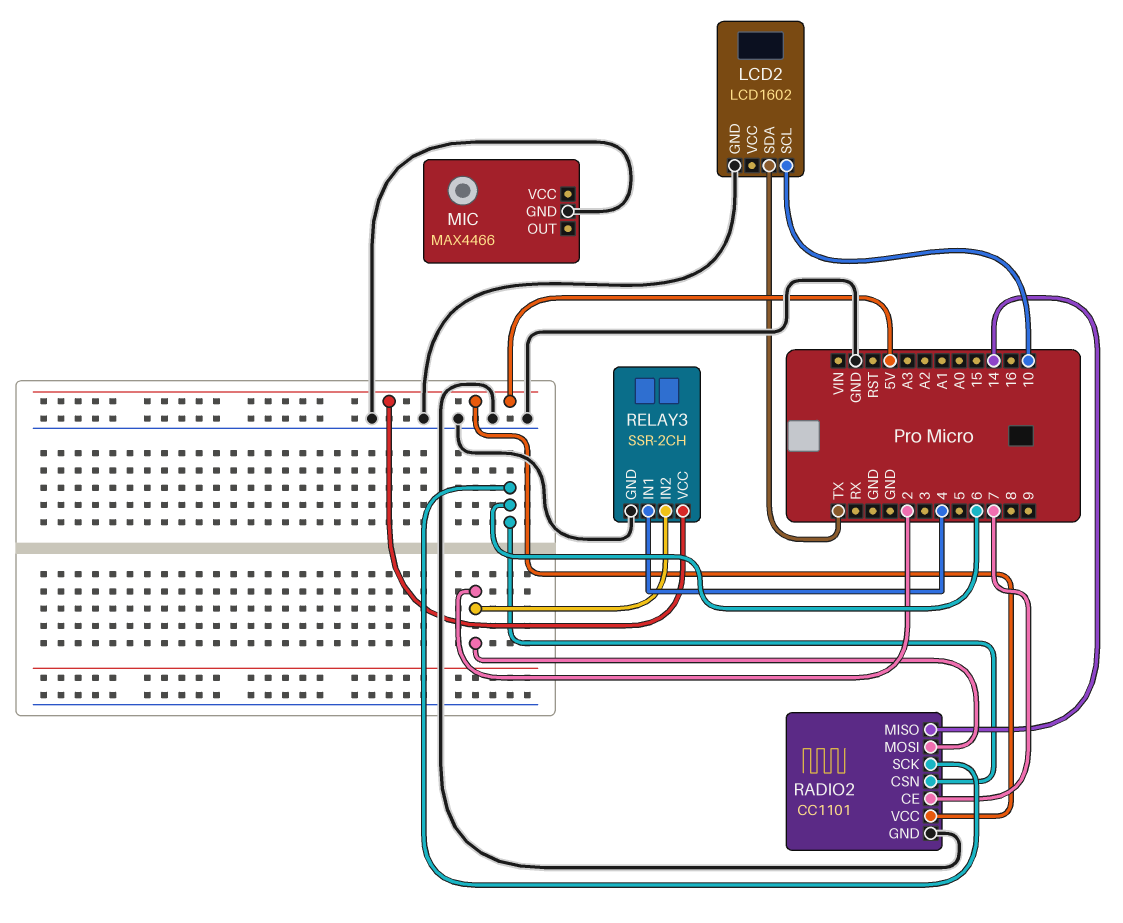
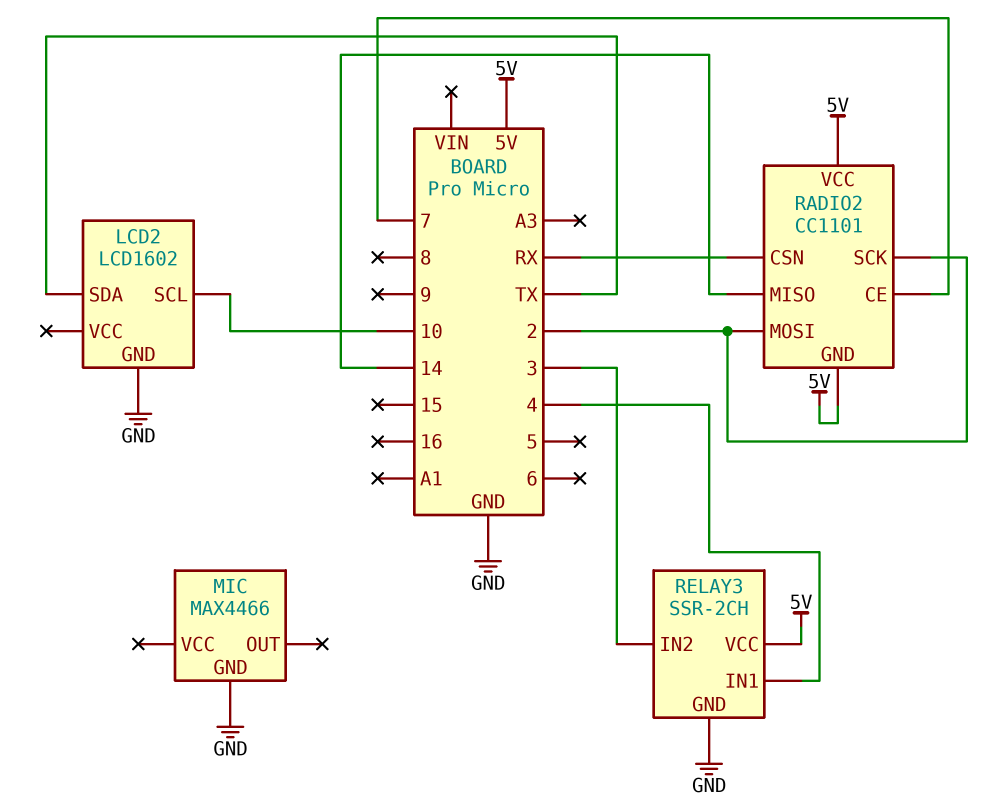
RADIO2 pin CSN: 6 -> RX
RADIO2 pin GND: GND -> 5V
RADIO2 pin SCK: 6 -> 2
RELAY3 pin IN2: 2 -> 3

